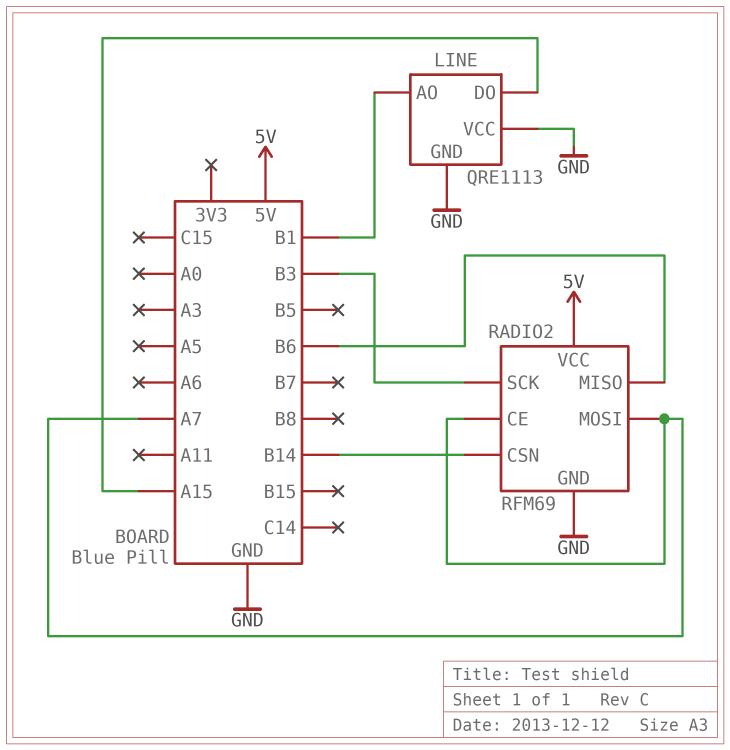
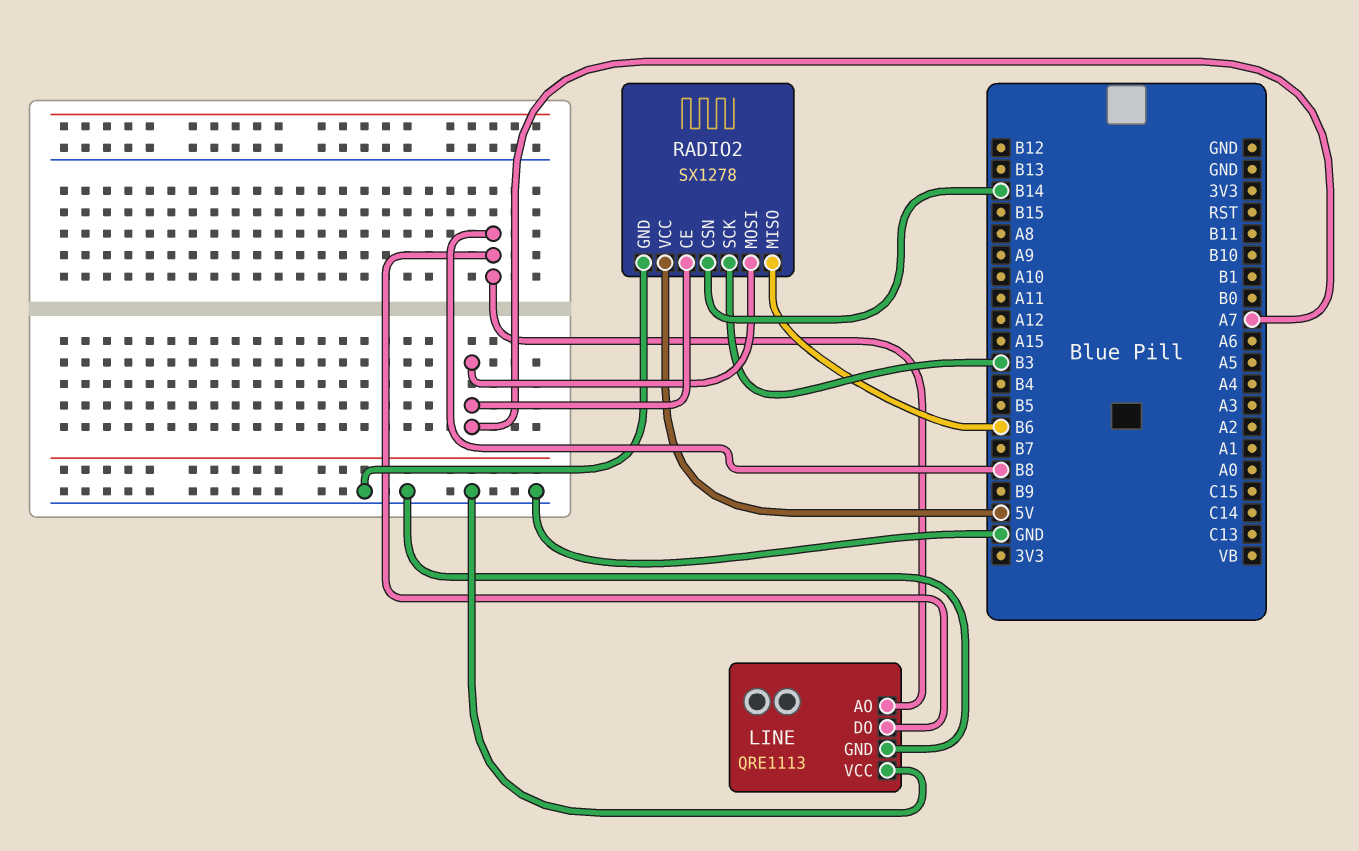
LINE pin AO: B1 -> B8
LINE pin DO: A15 -> B8
RADIO2: RFM69 -> SX1278

